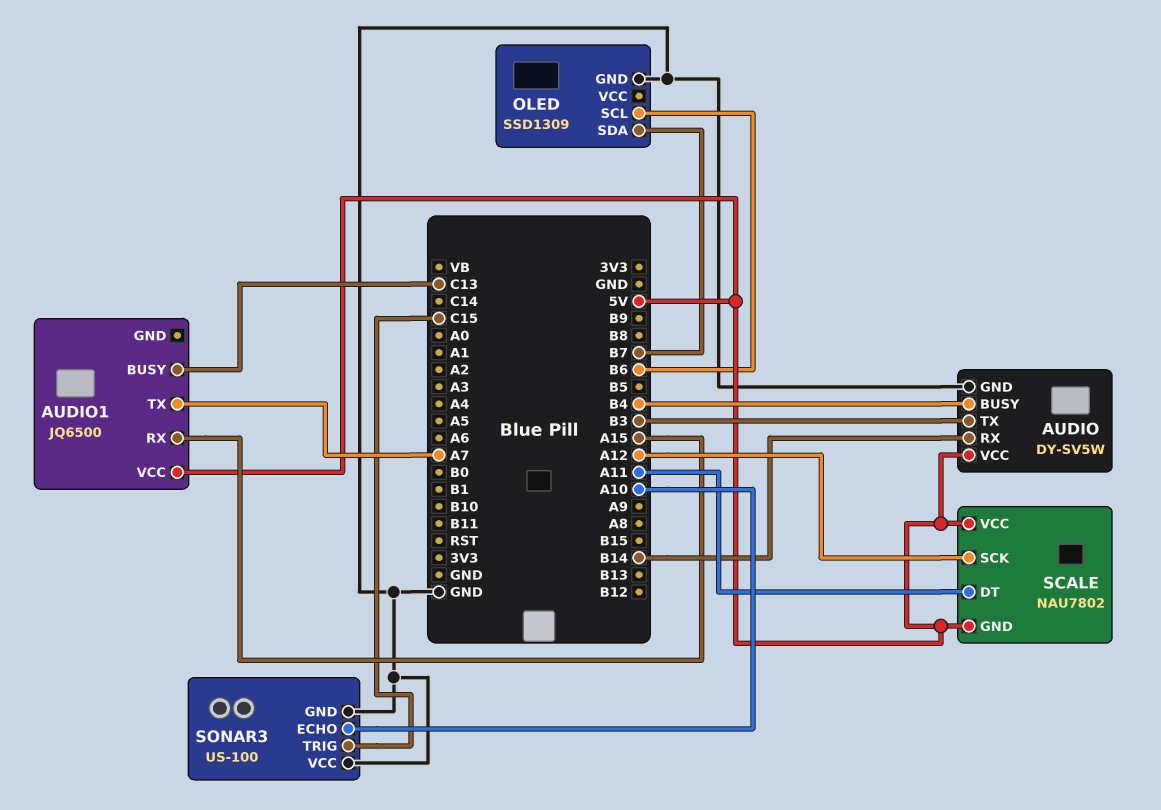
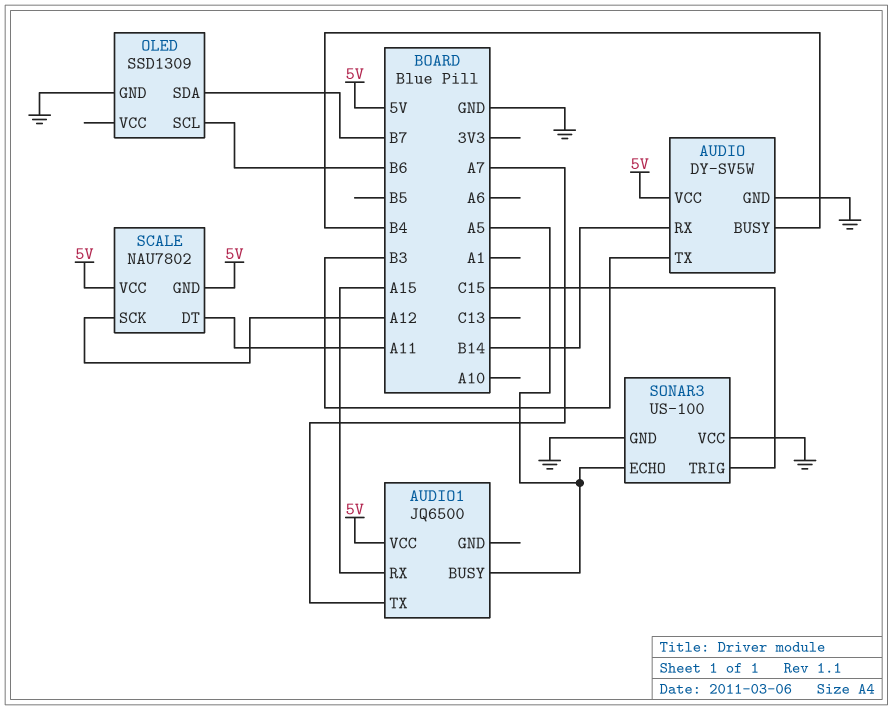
AUDIO1 pin BUSY: C13 -> A5
SONAR3 pin ECHO: A10 -> A5

